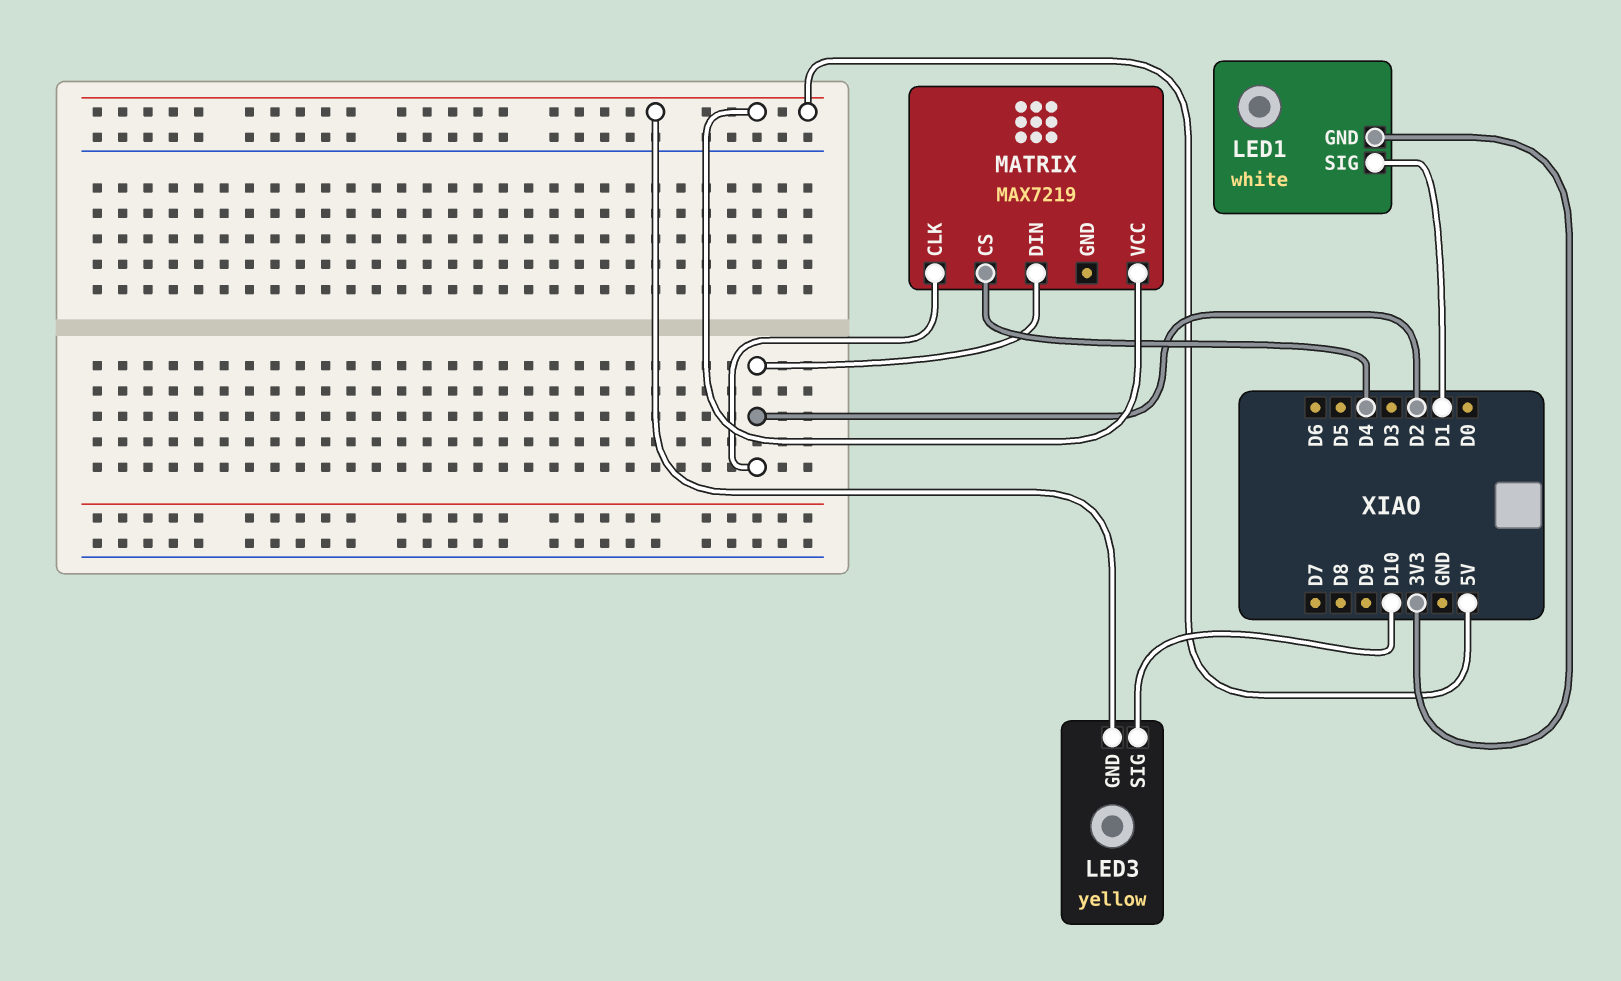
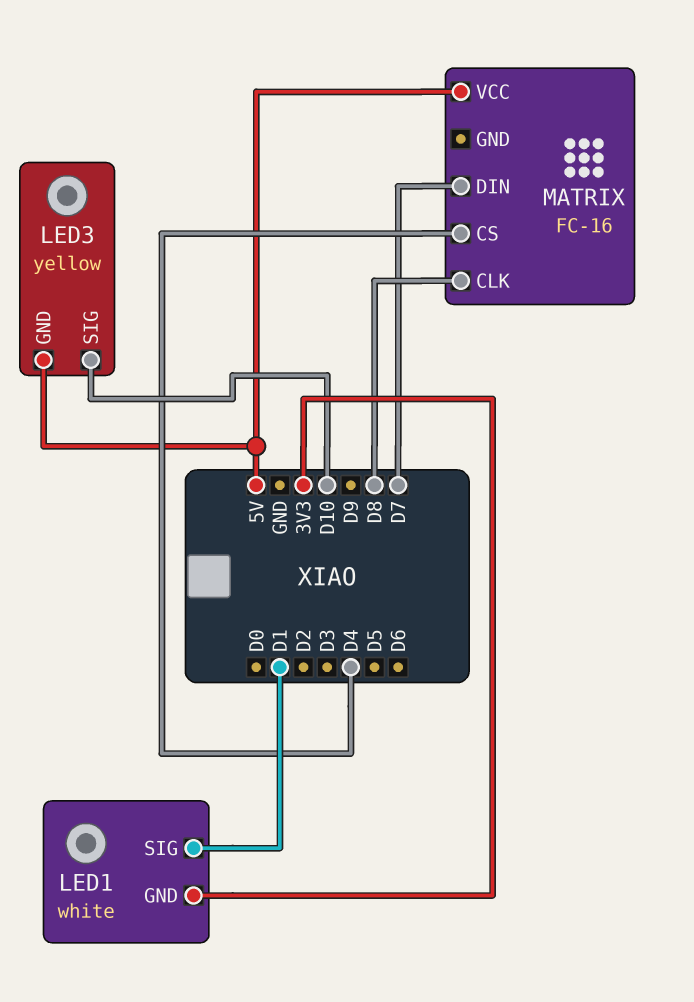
MATRIX: MAX7219 -> FC-16
MATRIX pin CLK: D2 -> D8
MATRIX pin DIN: D2 -> D7

